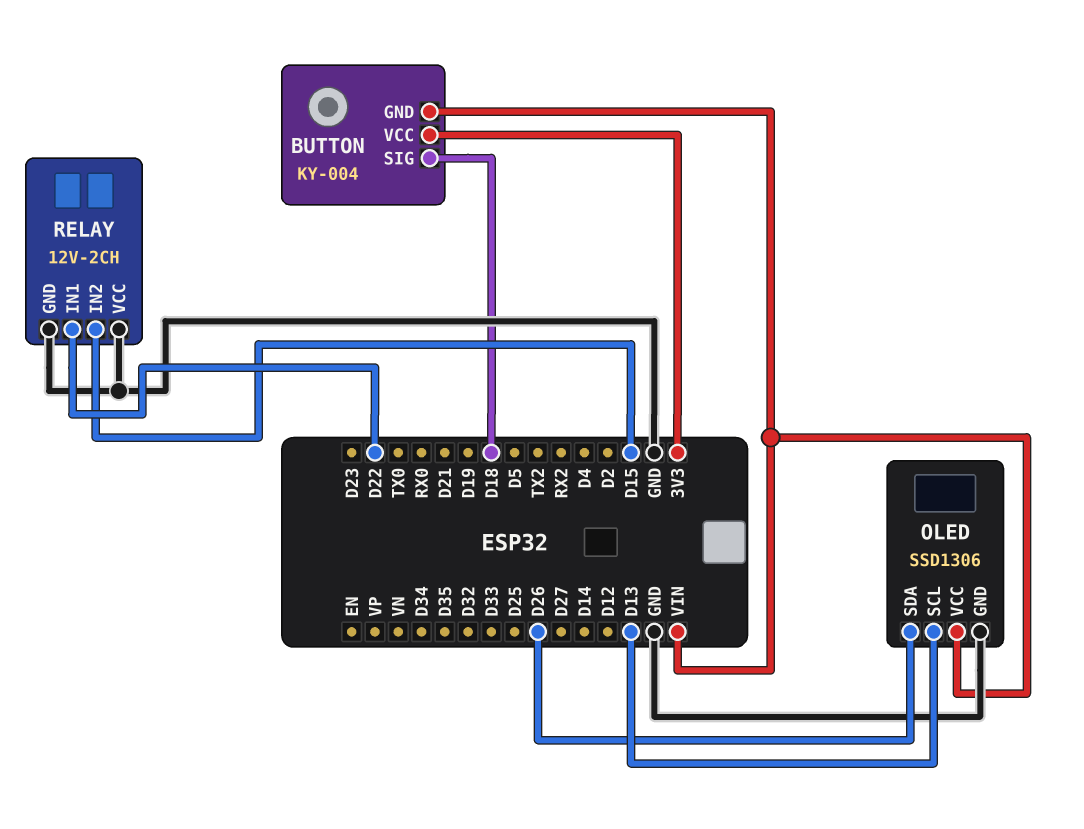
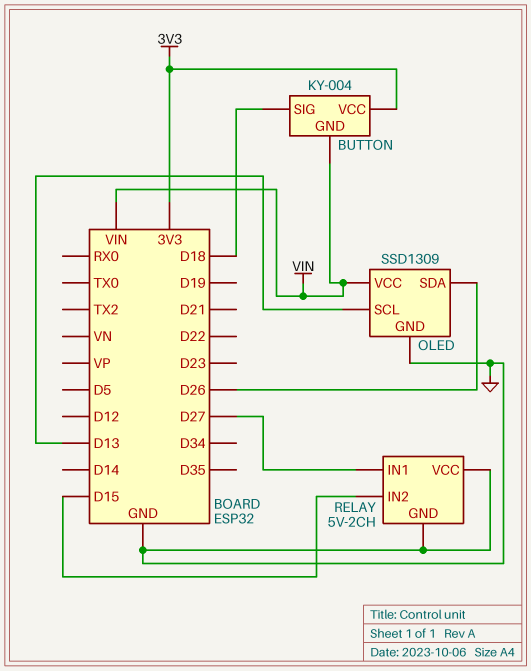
OLED: SSD1306 -> SSD1309
RELAY: 12V-2CH -> 5V-2CH
RELAY pin IN1: D22 -> D27

